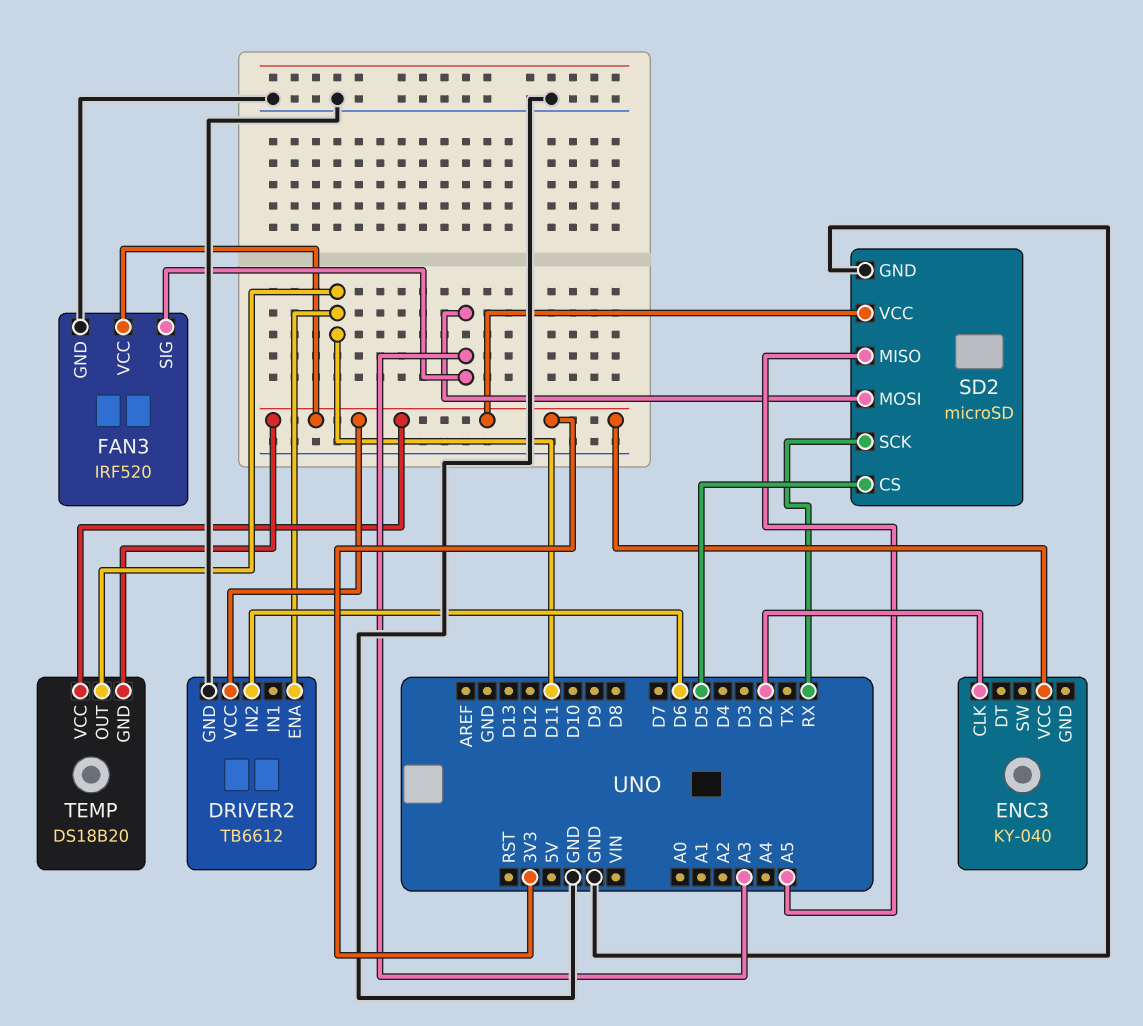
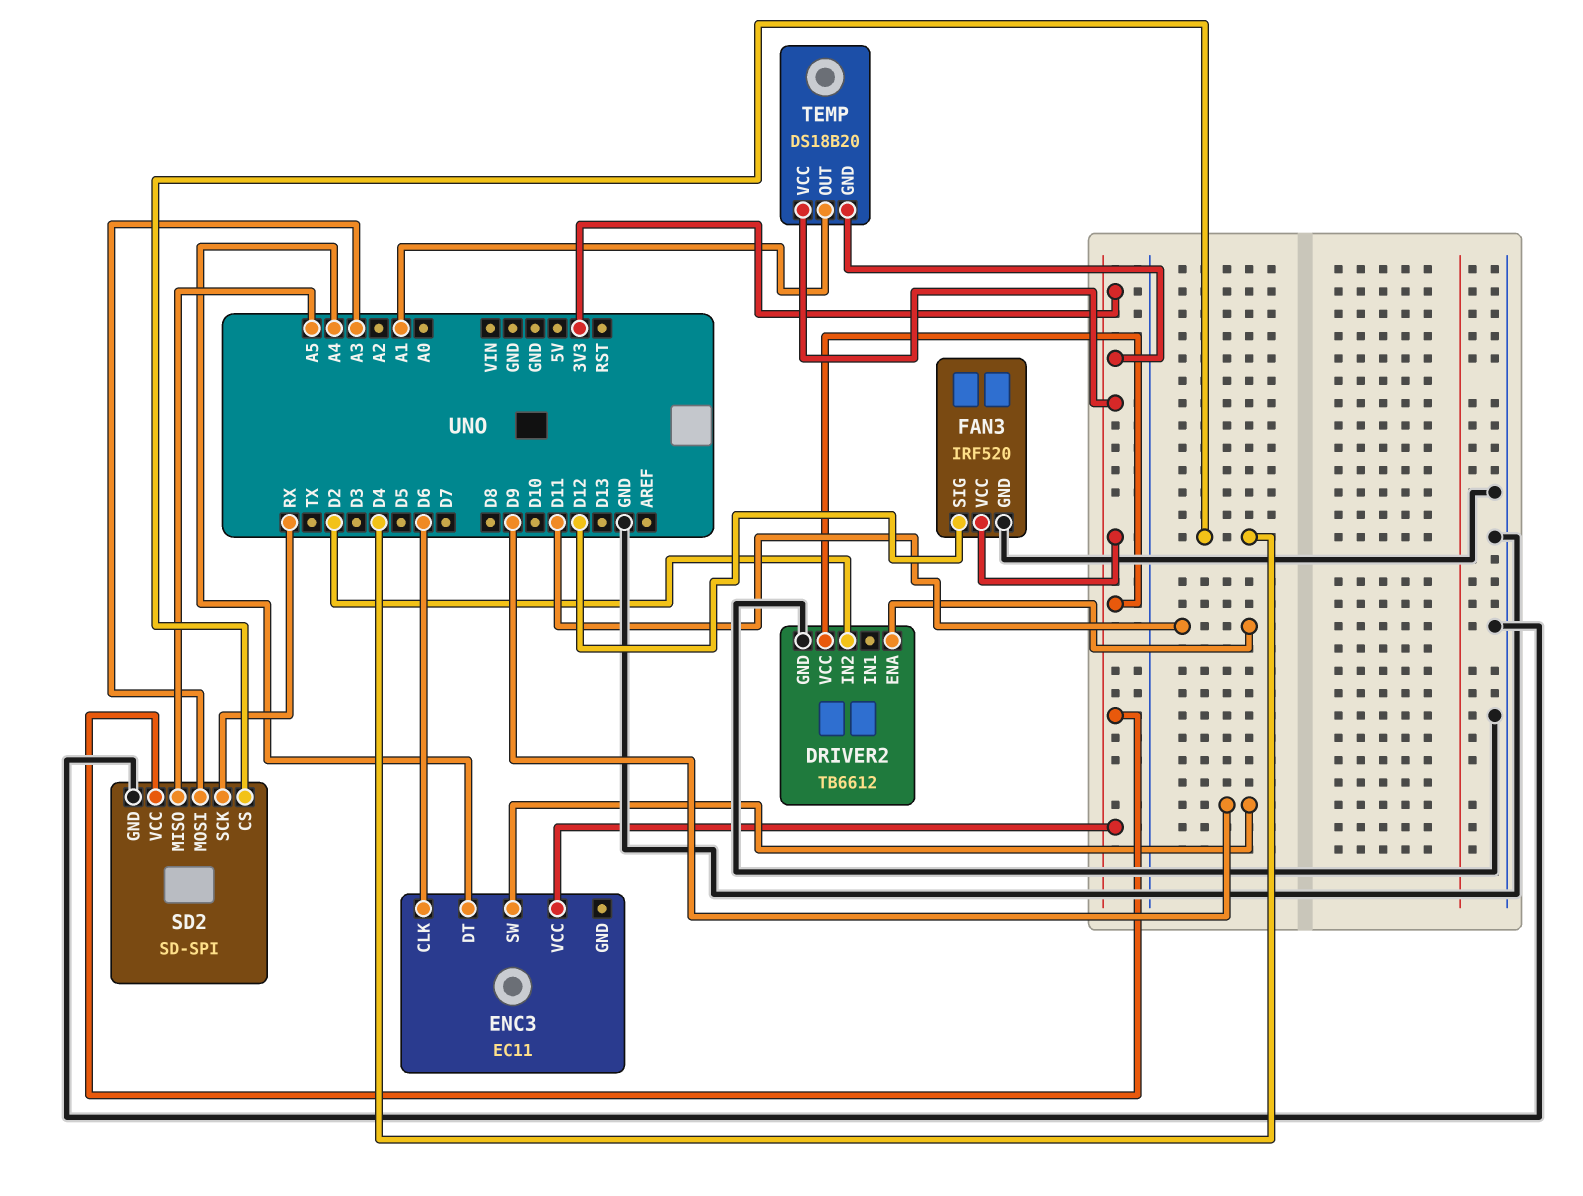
DRIVER2 pin IN2: D6 -> D2
ENC3: KY-040 -> EC11
ENC3 pin CLK: D2 -> D6
ENC3 pin DT: none -> A4
ENC3 pin SW: none -> D9
FAN3 pin SIG: A3 -> D12
SD2: microSD -> SD-SPI
SD2 pin CS: D5 -> D4
TEMP pin OUT: D11 -> A1

